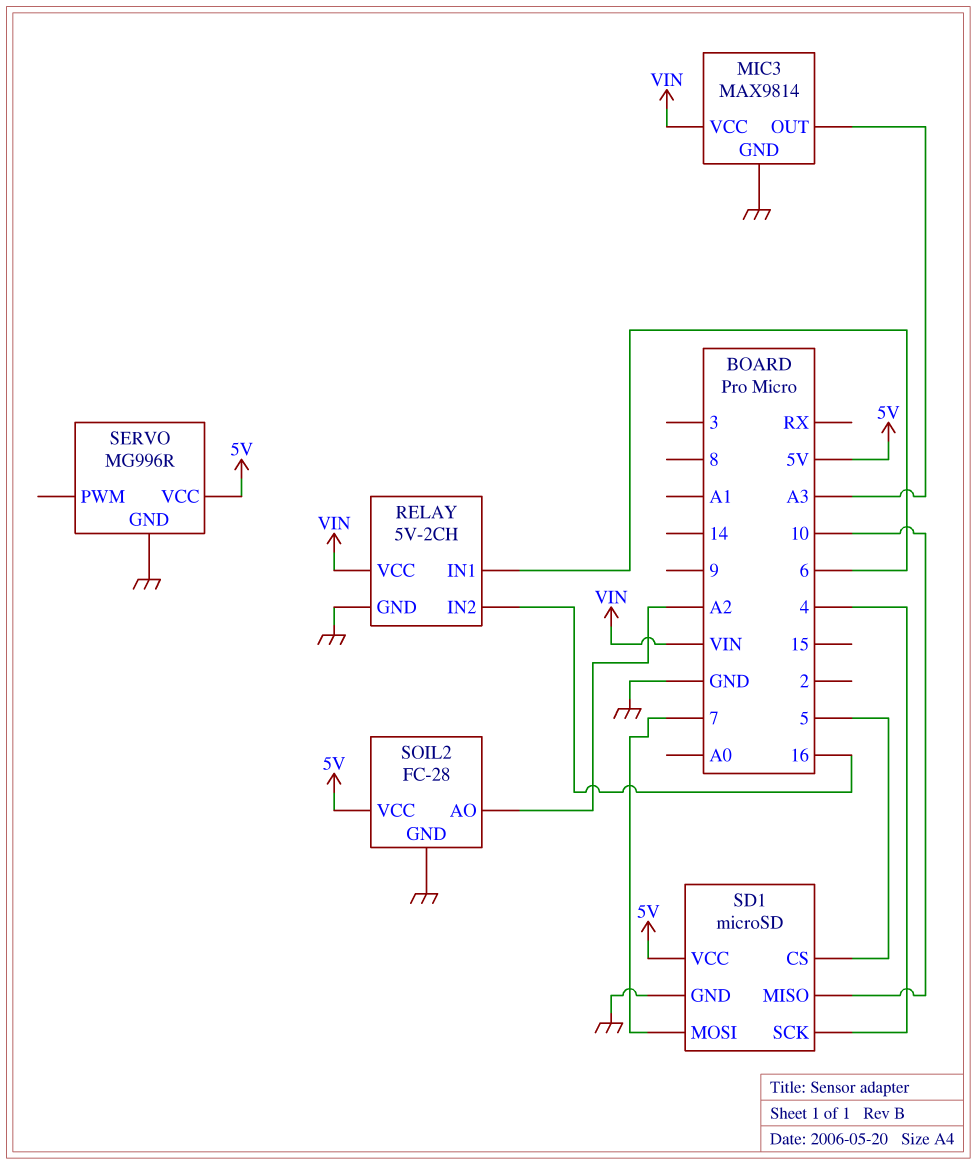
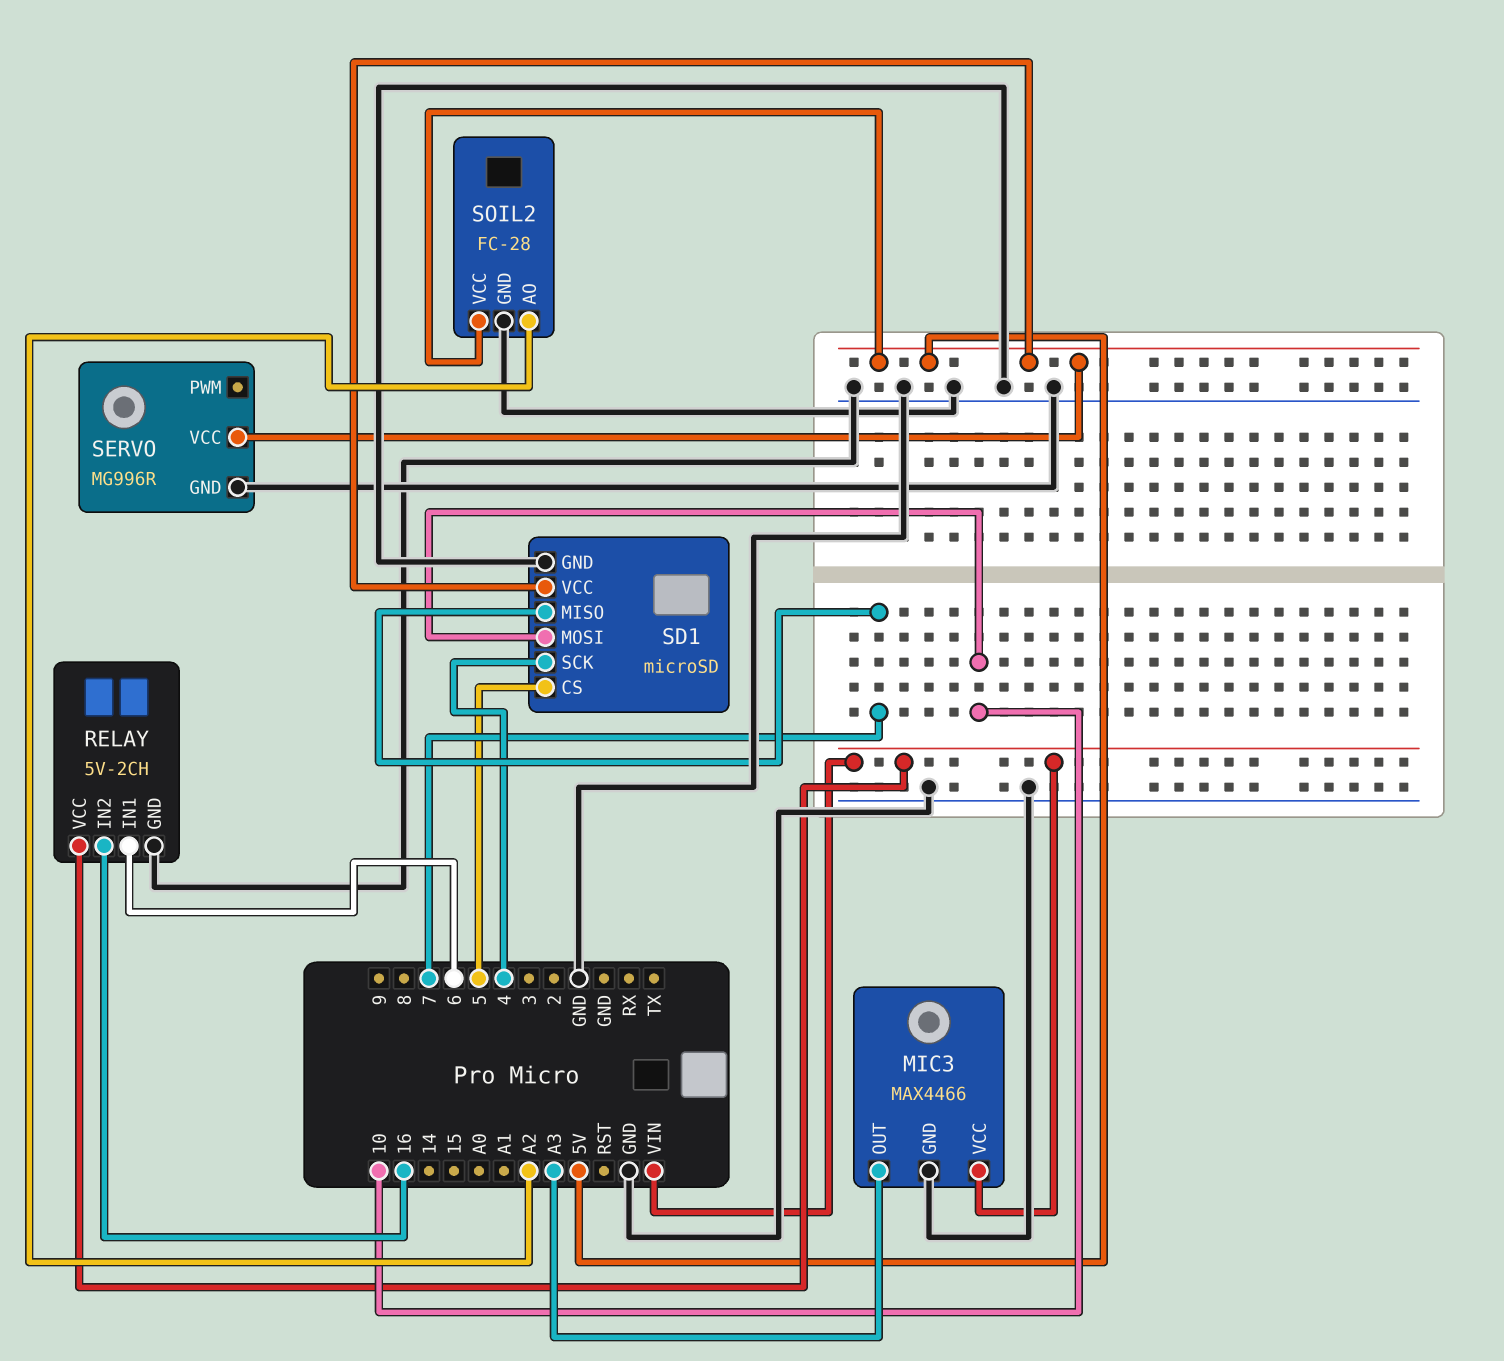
MIC3: MAX9814 -> MAX4466
SD1 pin MISO: 10 -> 7
SD1 pin MOSI: 7 -> 10

